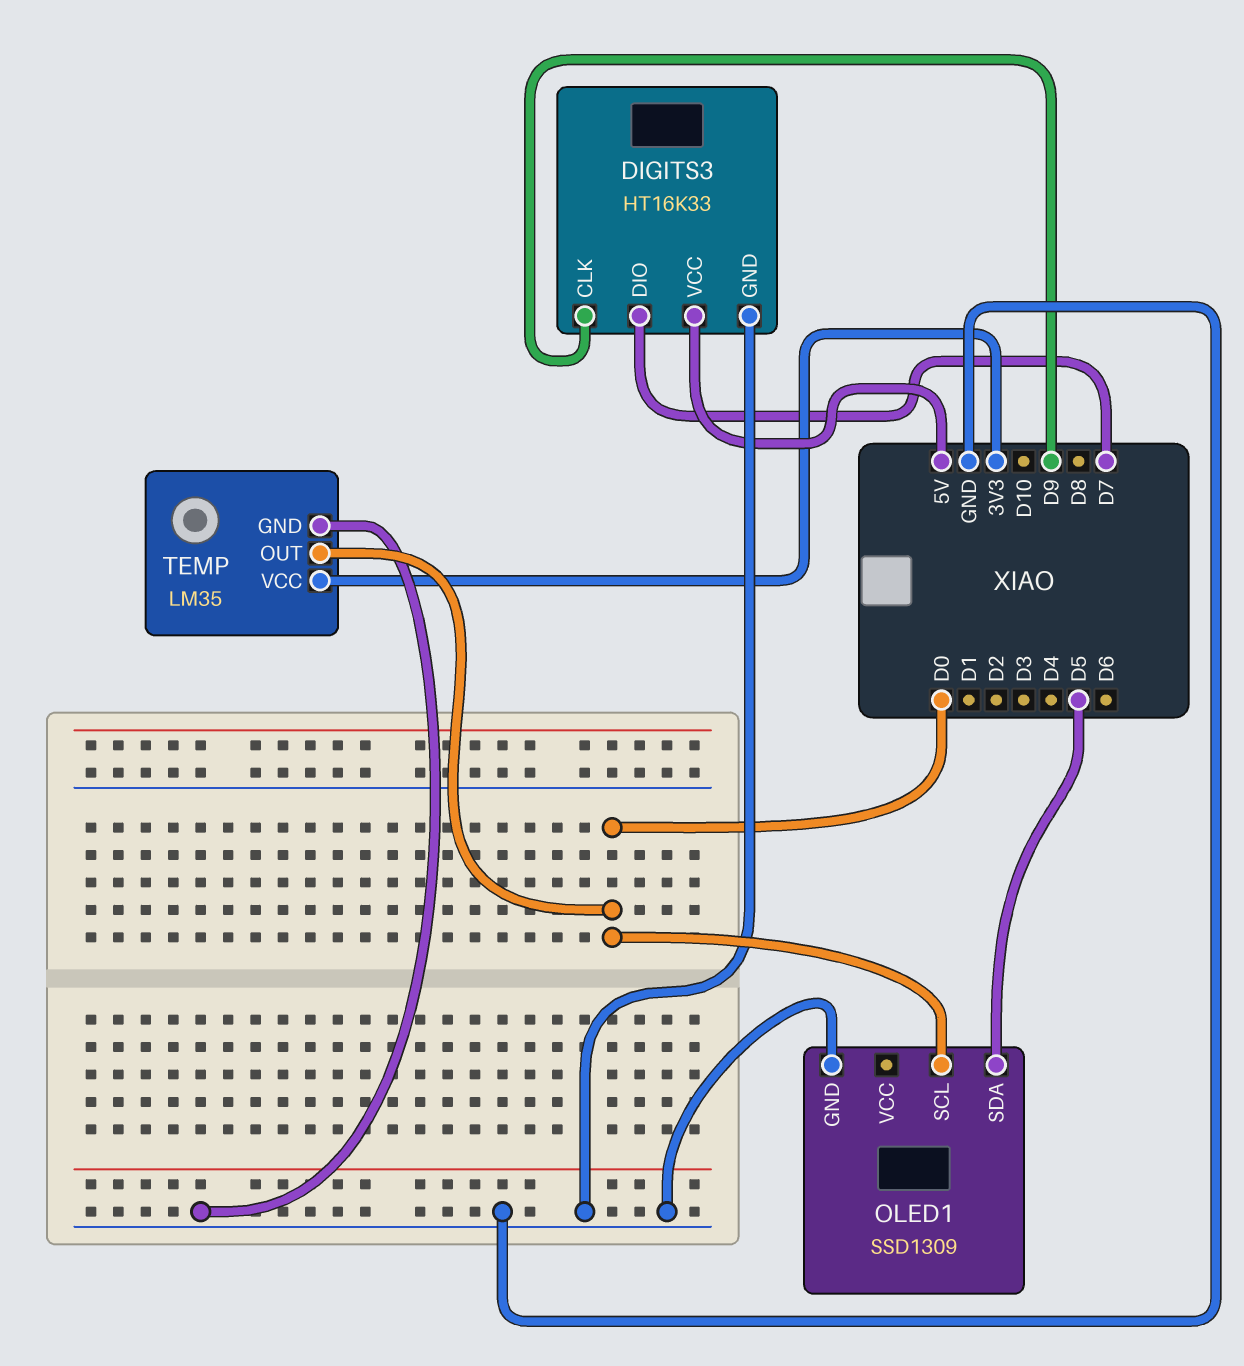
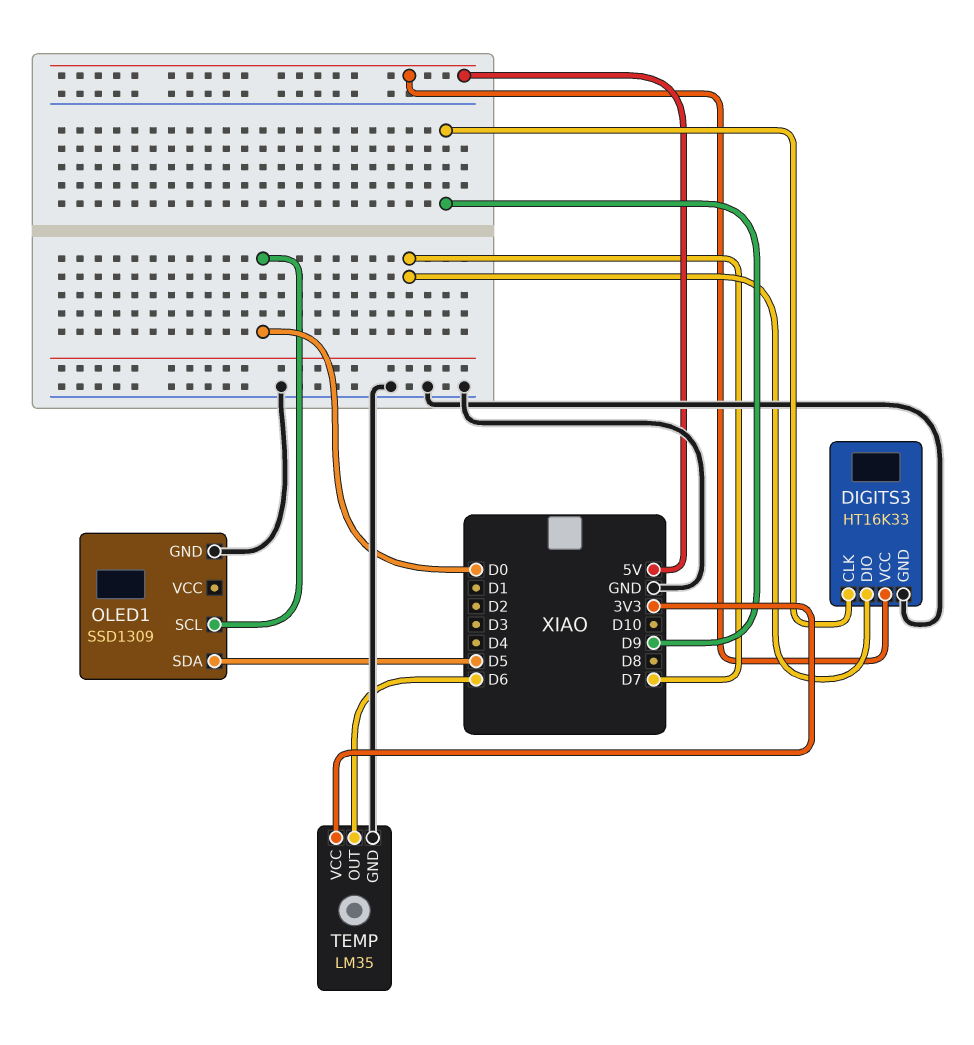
TEMP pin OUT: D0 -> D6

